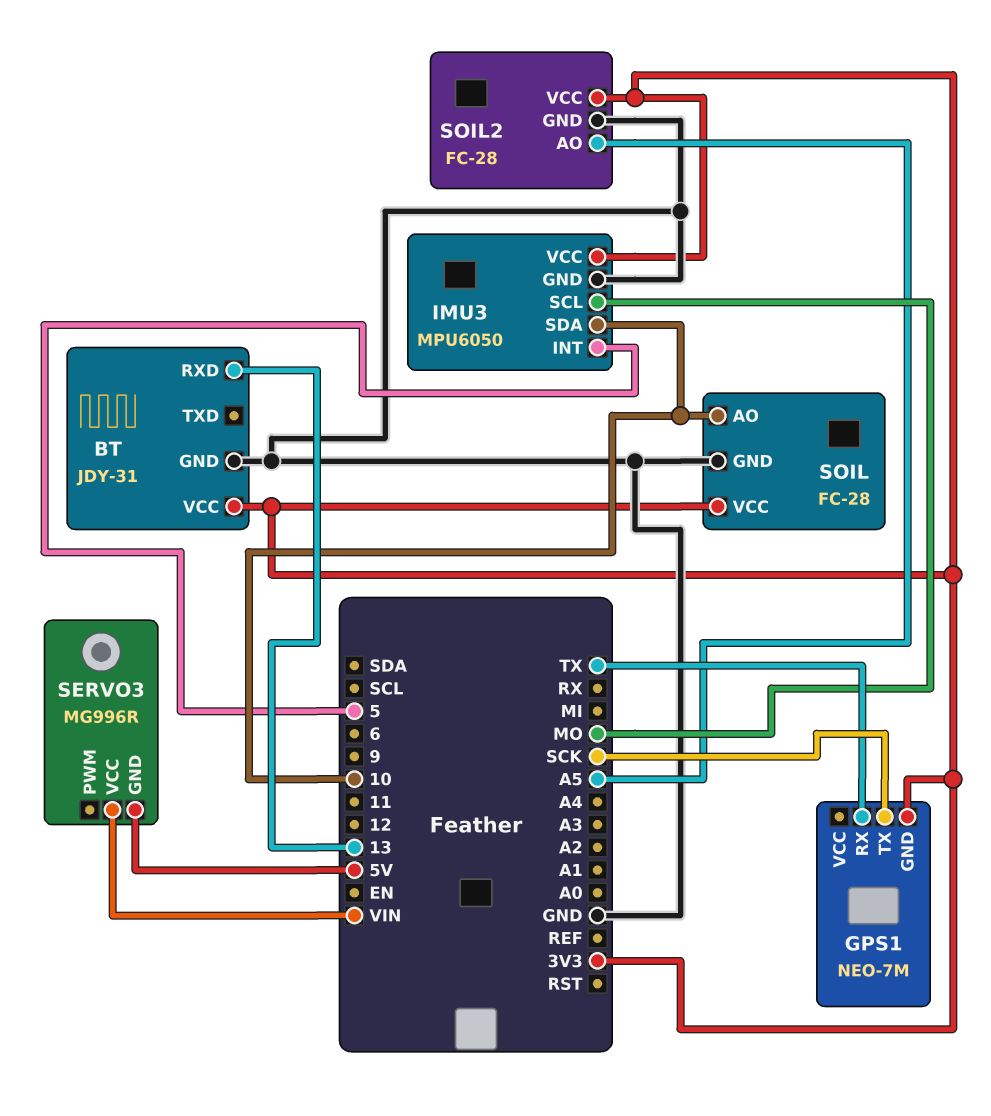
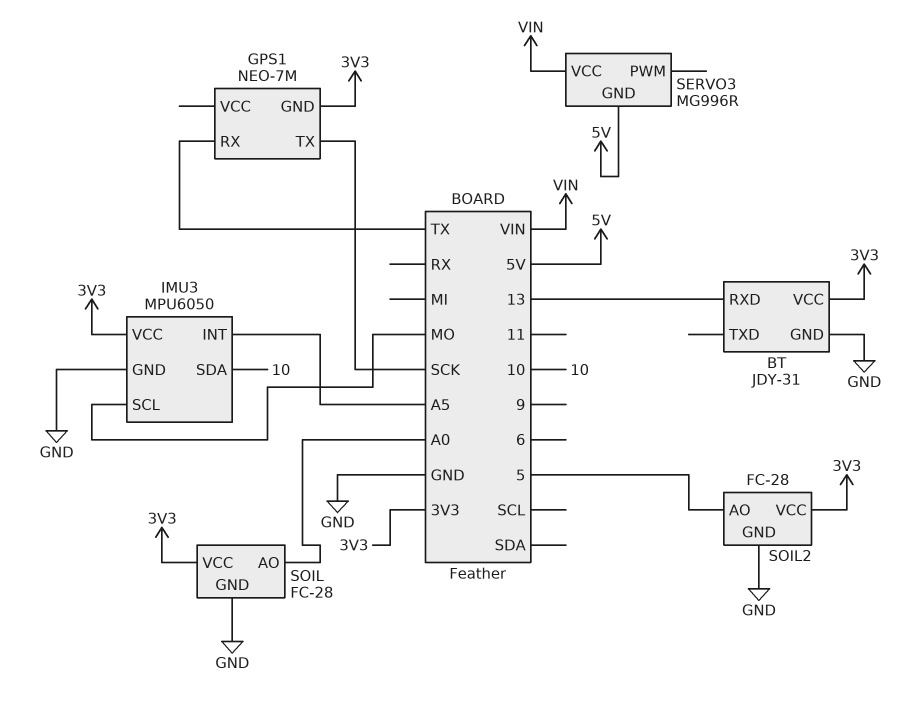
IMU3 pin INT: 5 -> A5
SOIL pin AO: 10 -> A0
SOIL2 pin AO: A5 -> 5

